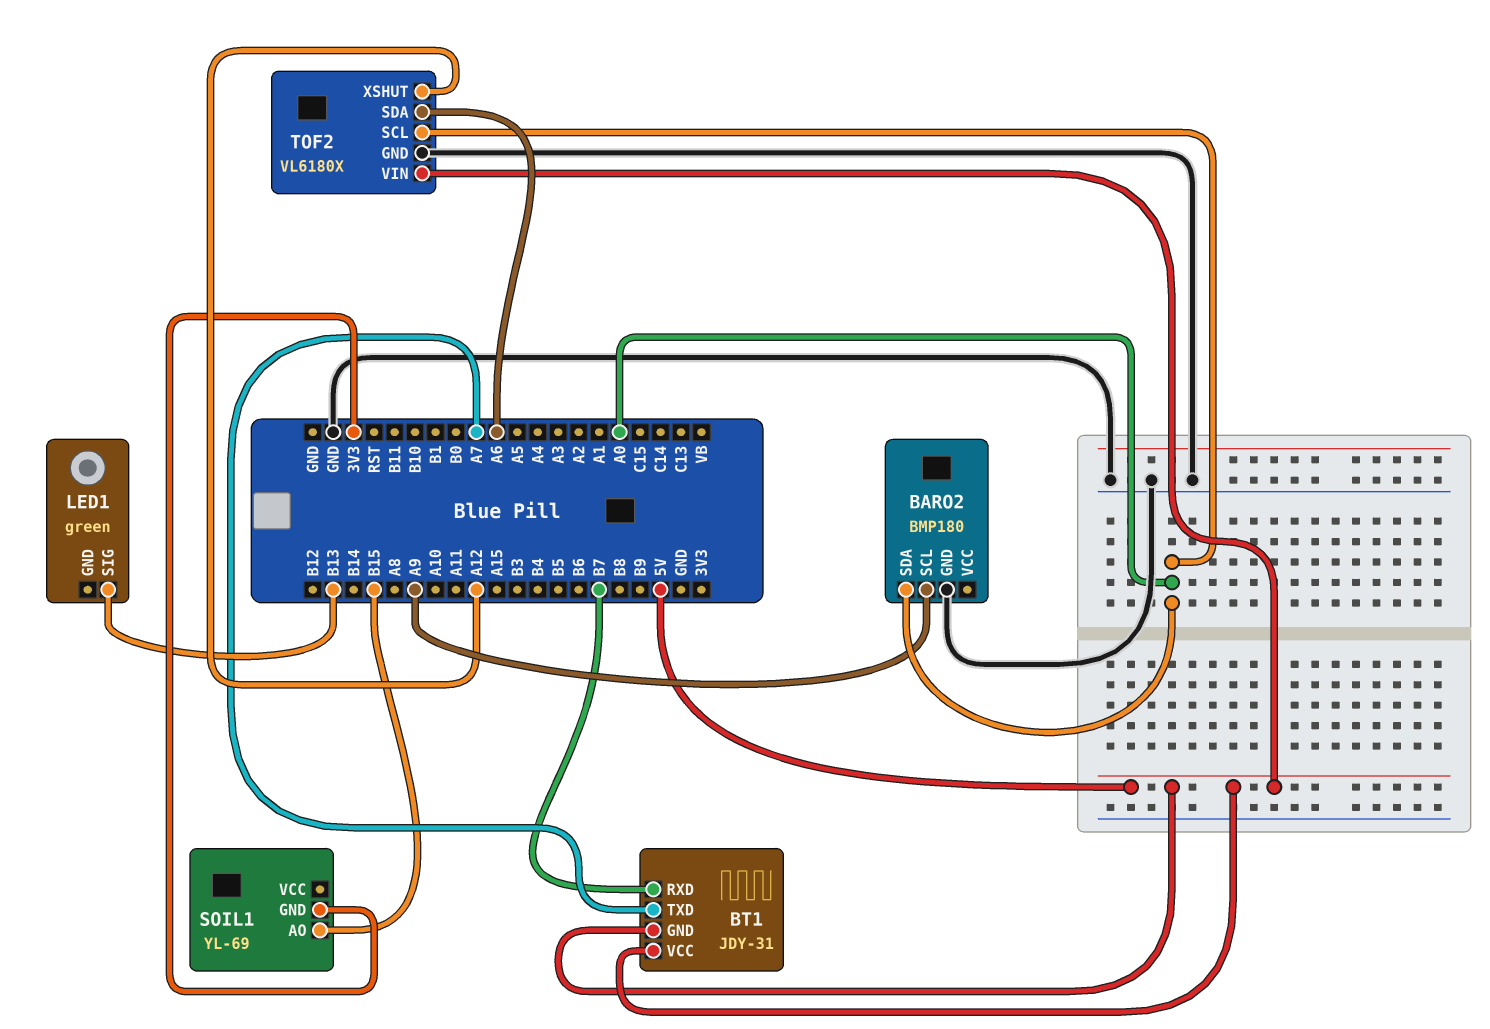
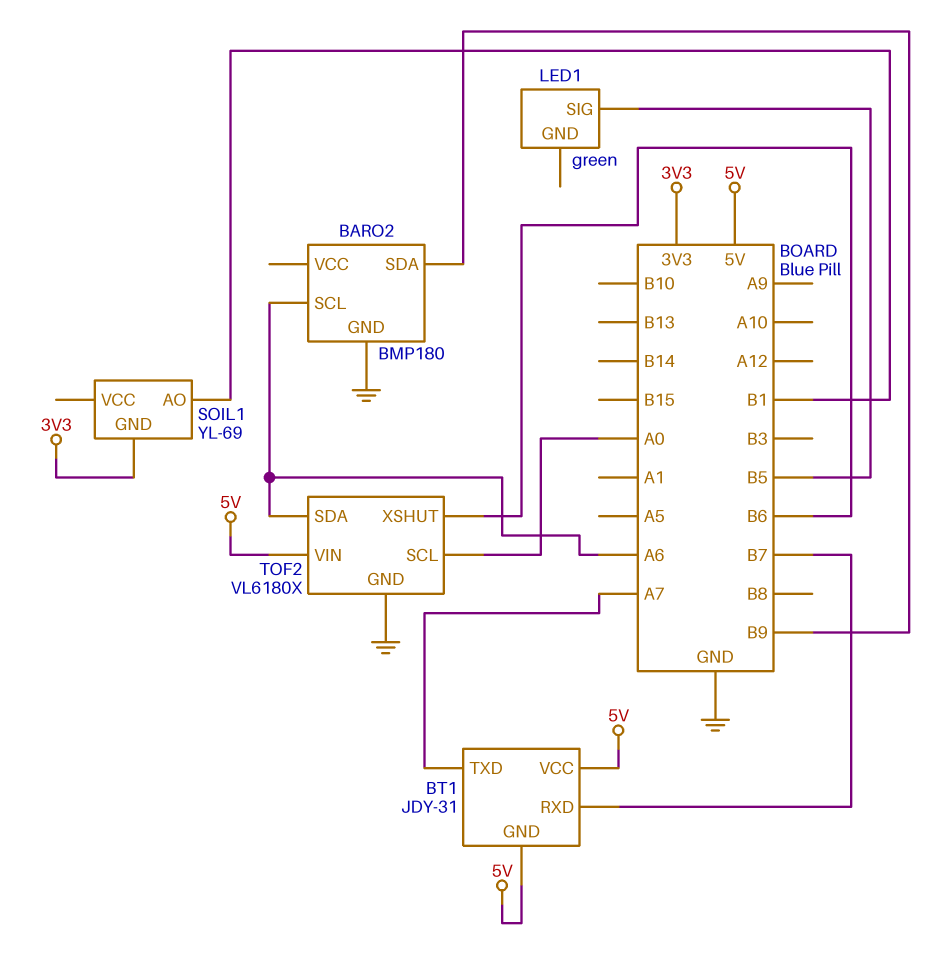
BARO2 pin SCL: A9 -> A6
BARO2 pin SDA: A0 -> B9
LED1 pin SIG: B13 -> B5
SOIL1 pin AO: B15 -> B1
TOF2 pin XSHUT: A12 -> B6

